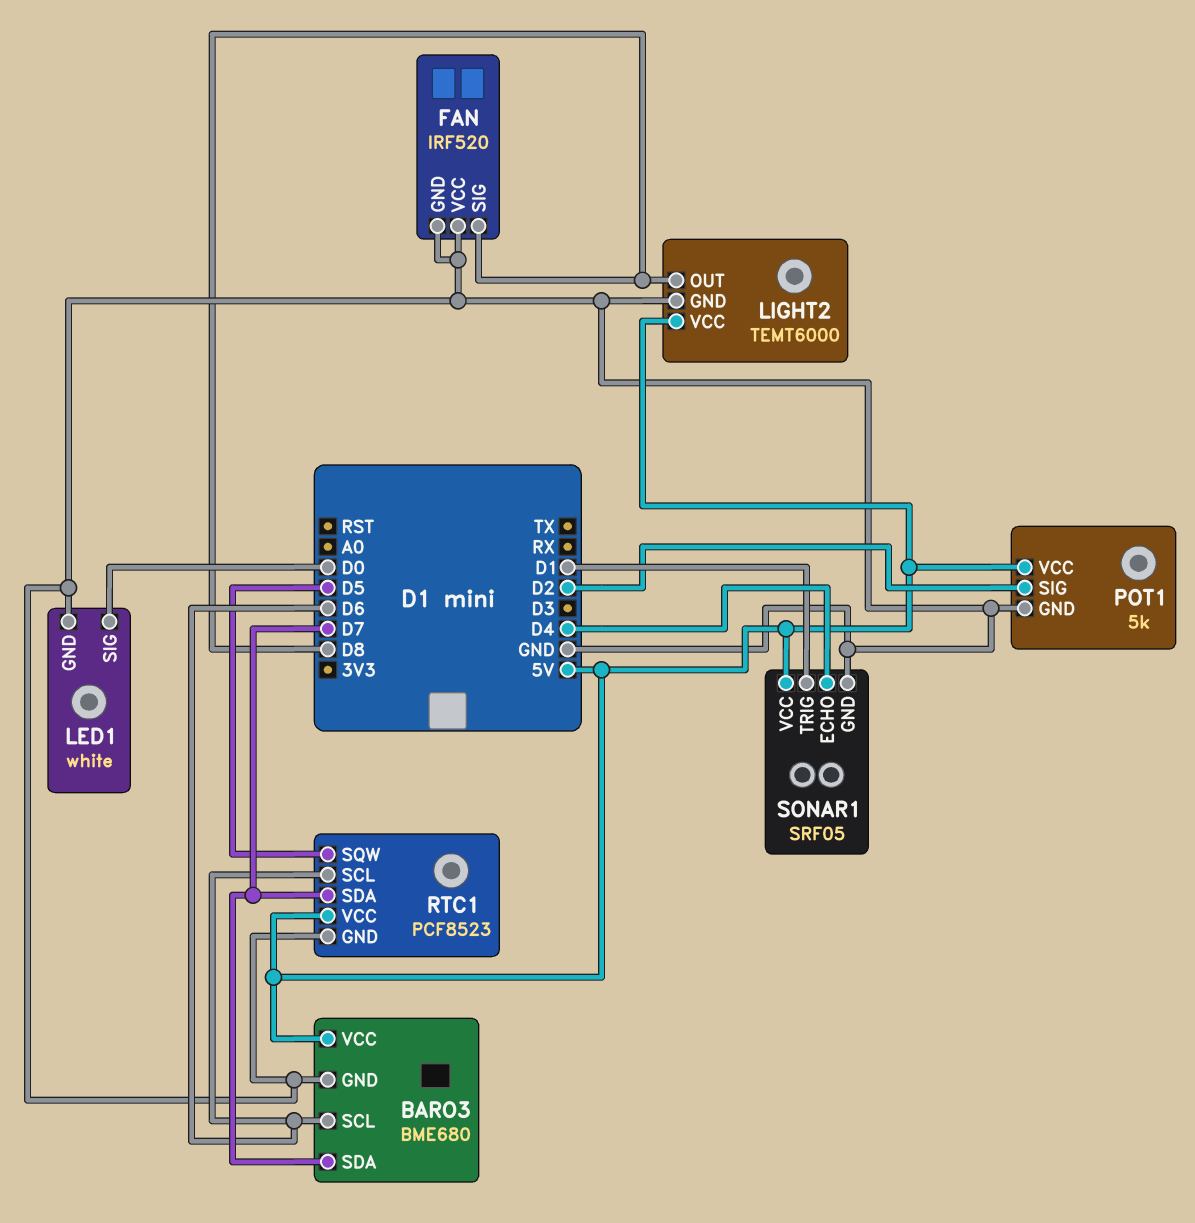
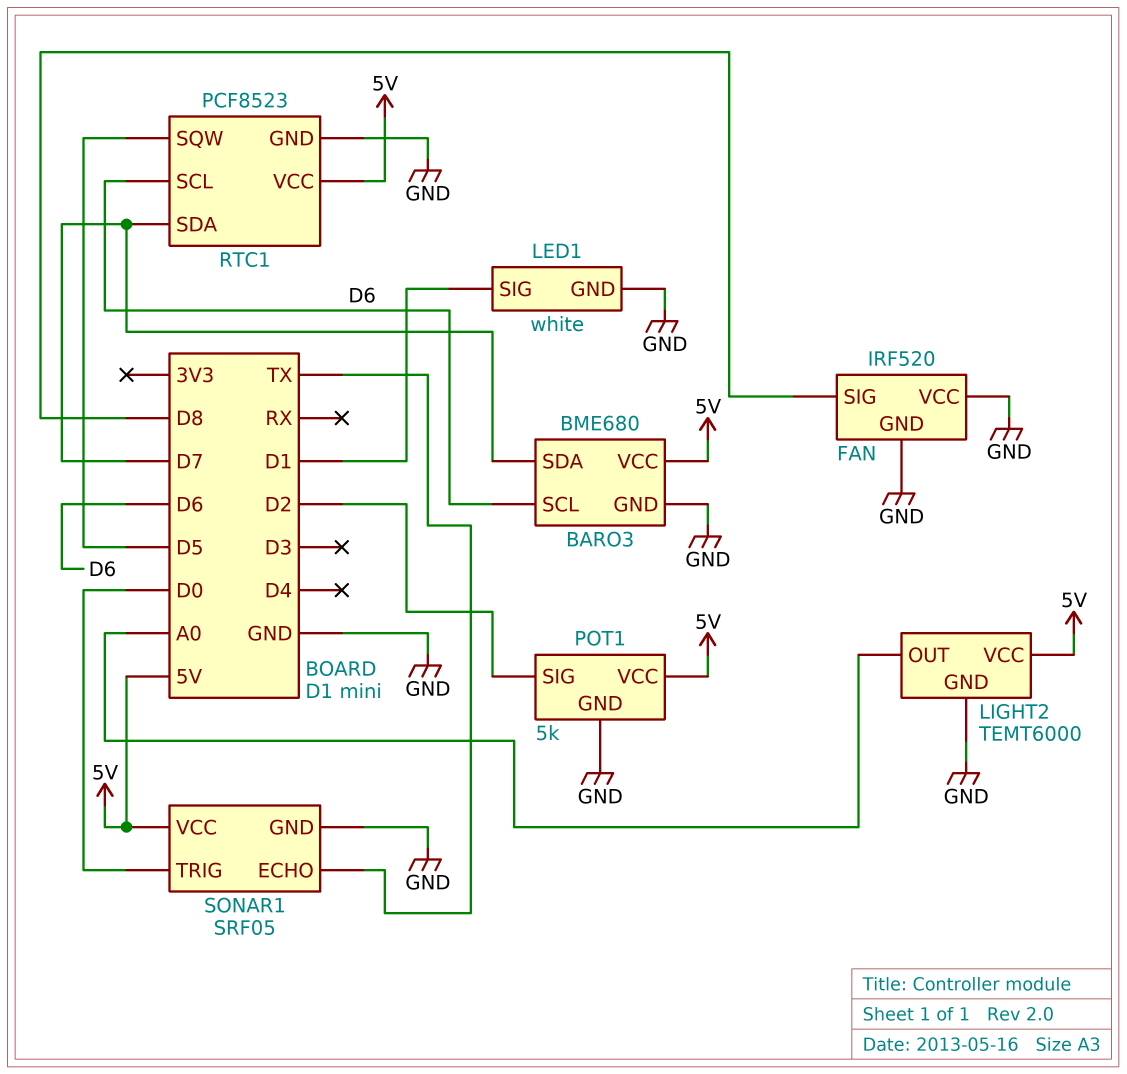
LED1 pin SIG: D0 -> D1
LIGHT2 pin OUT: D8 -> A0
SONAR1 pin ECHO: D4 -> TX
SONAR1 pin TRIG: D1 -> D0

